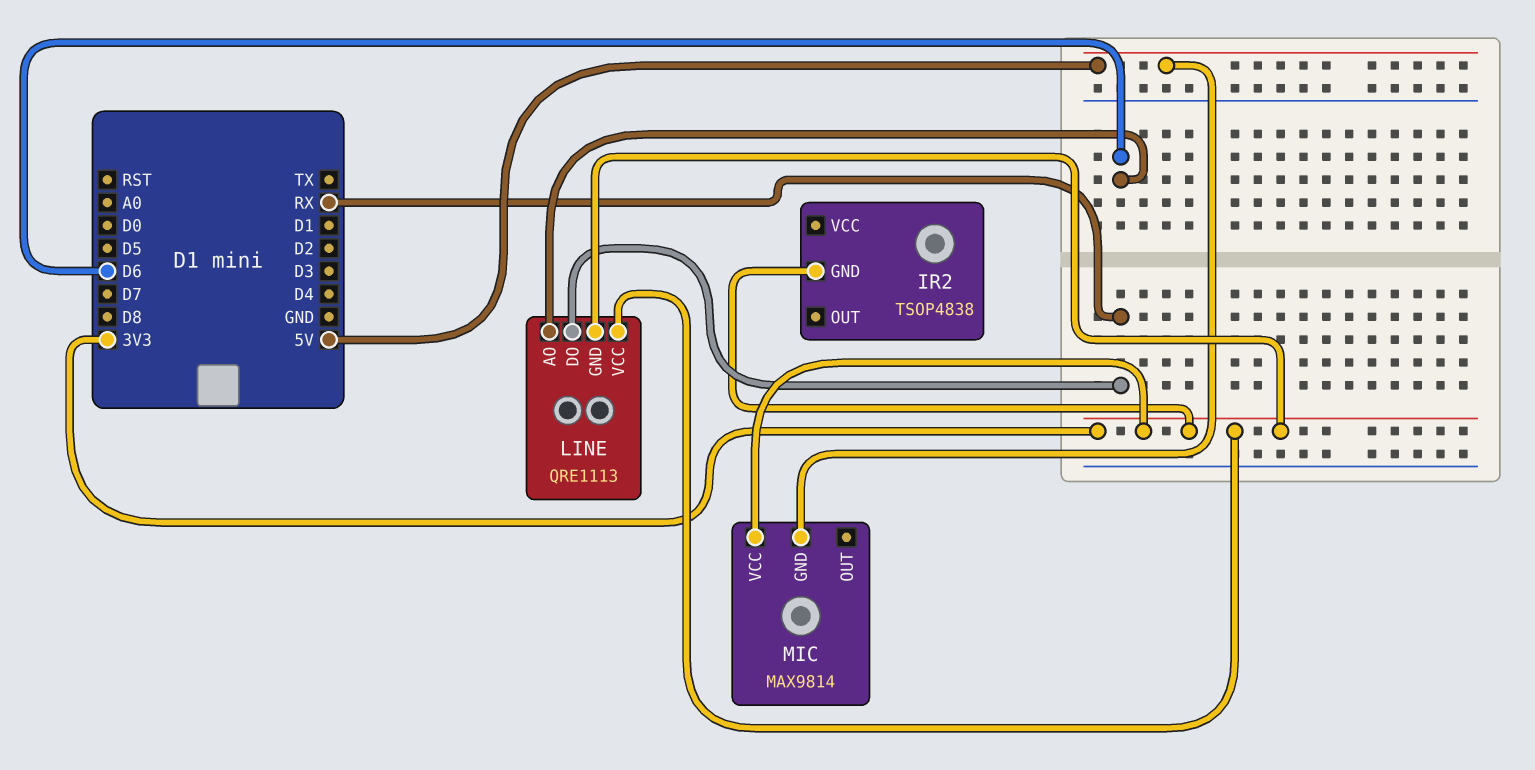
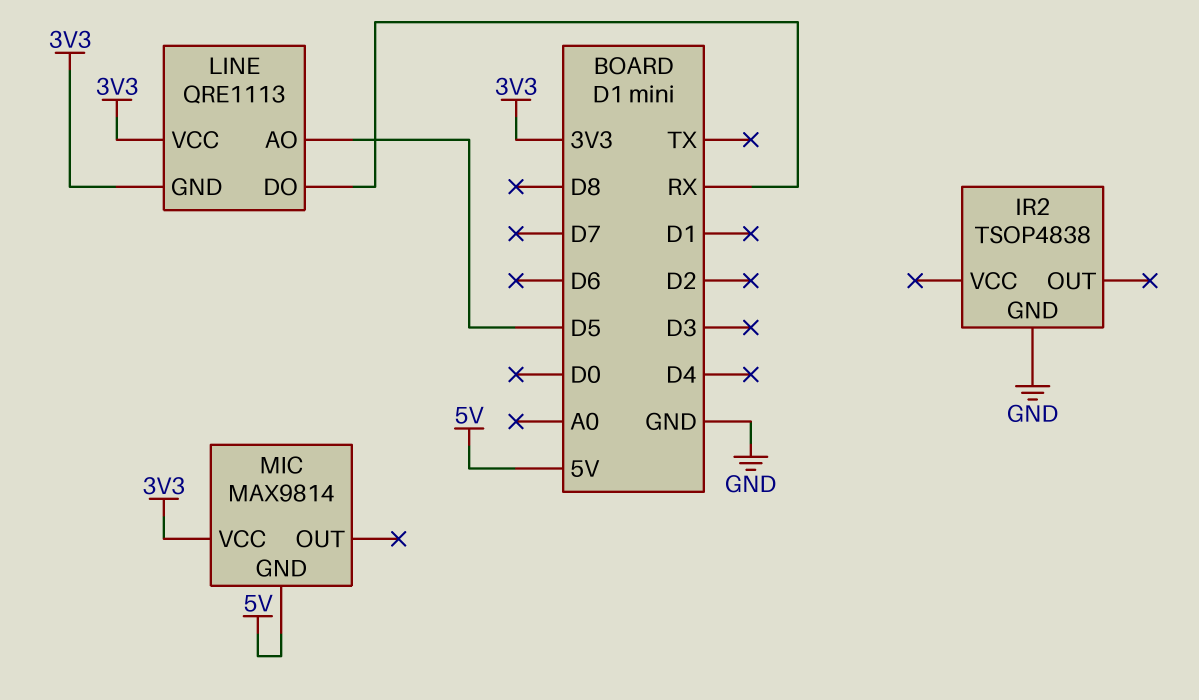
IR2 pin GND: 3V3 -> GND
LINE pin AO: D6 -> D5

